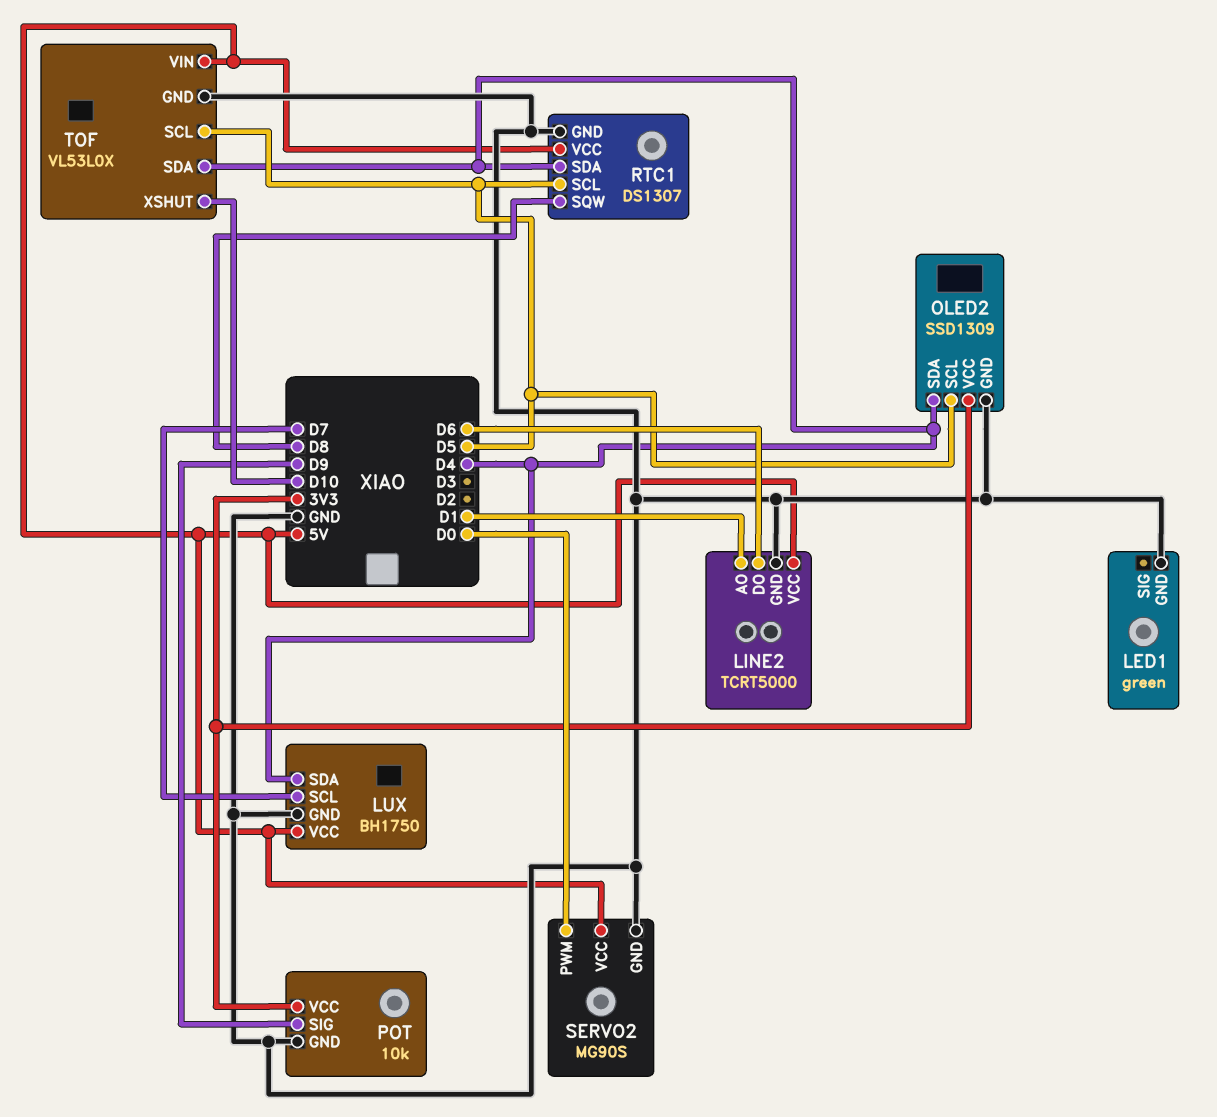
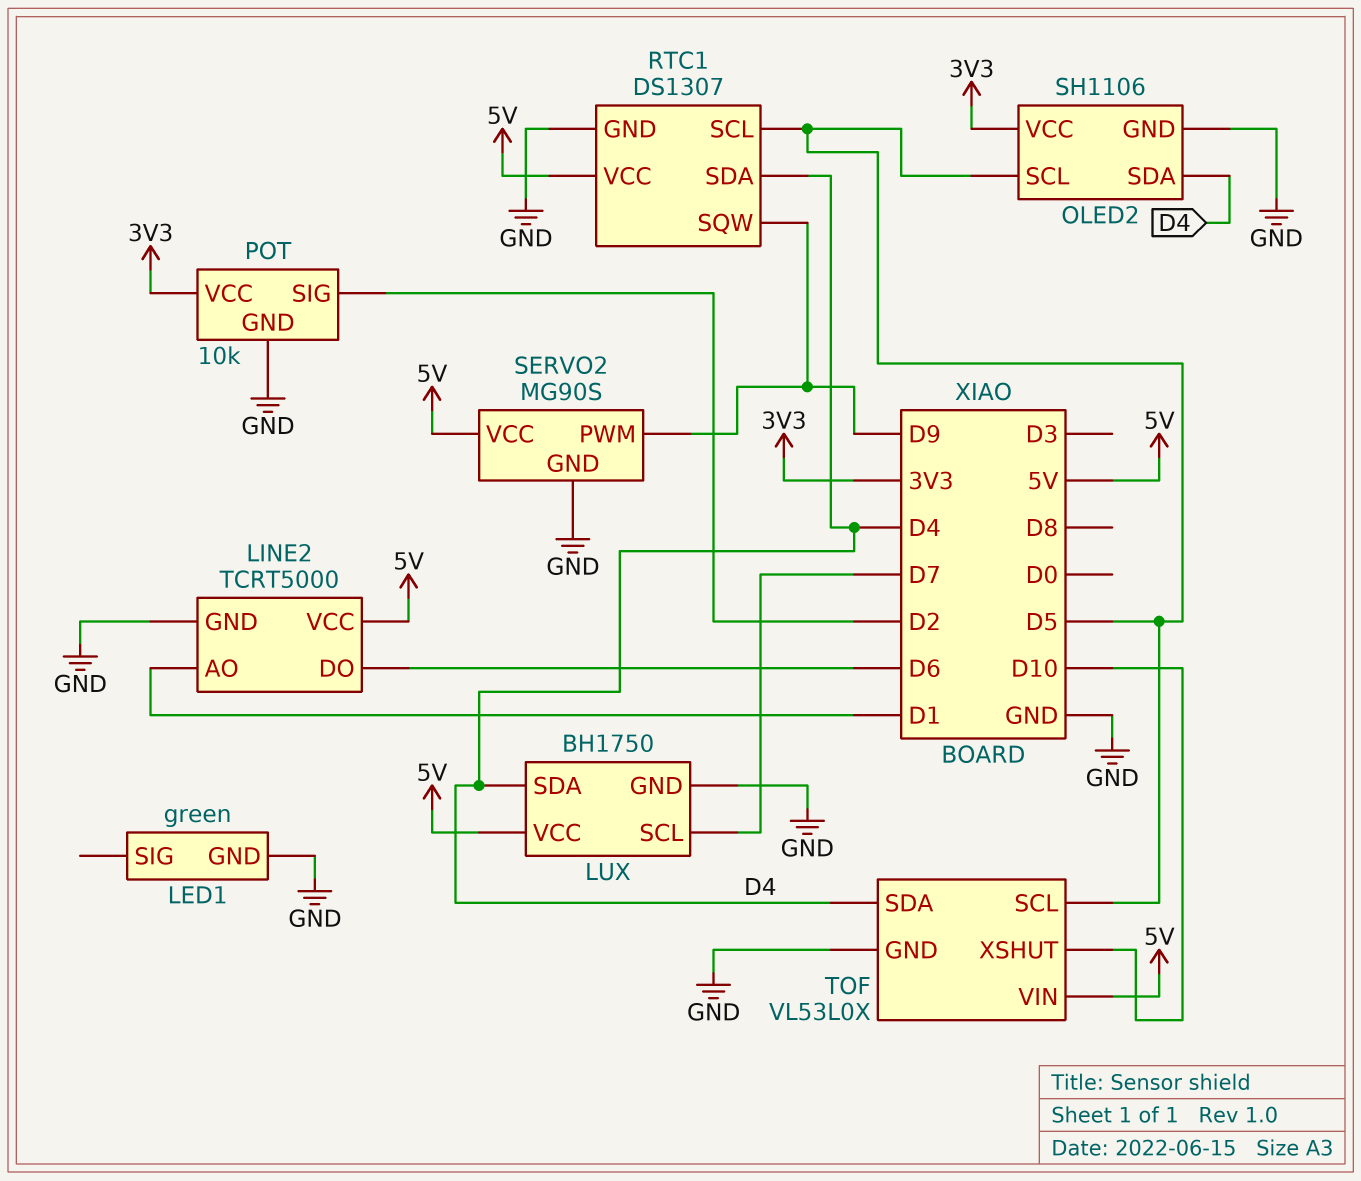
OLED2: SSD1309 -> SH1106
POT pin SIG: D9 -> D2
RTC1 pin SQW: D8 -> D9
SERVO2 pin PWM: D0 -> D9

